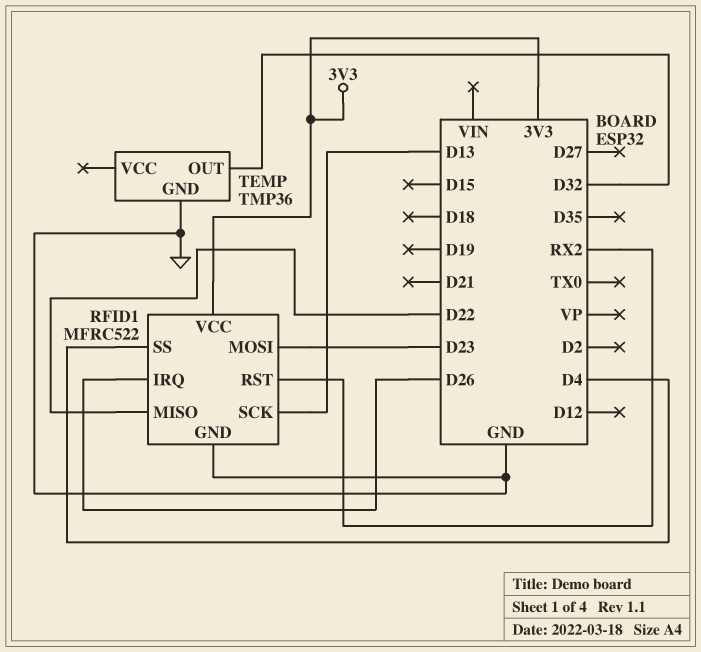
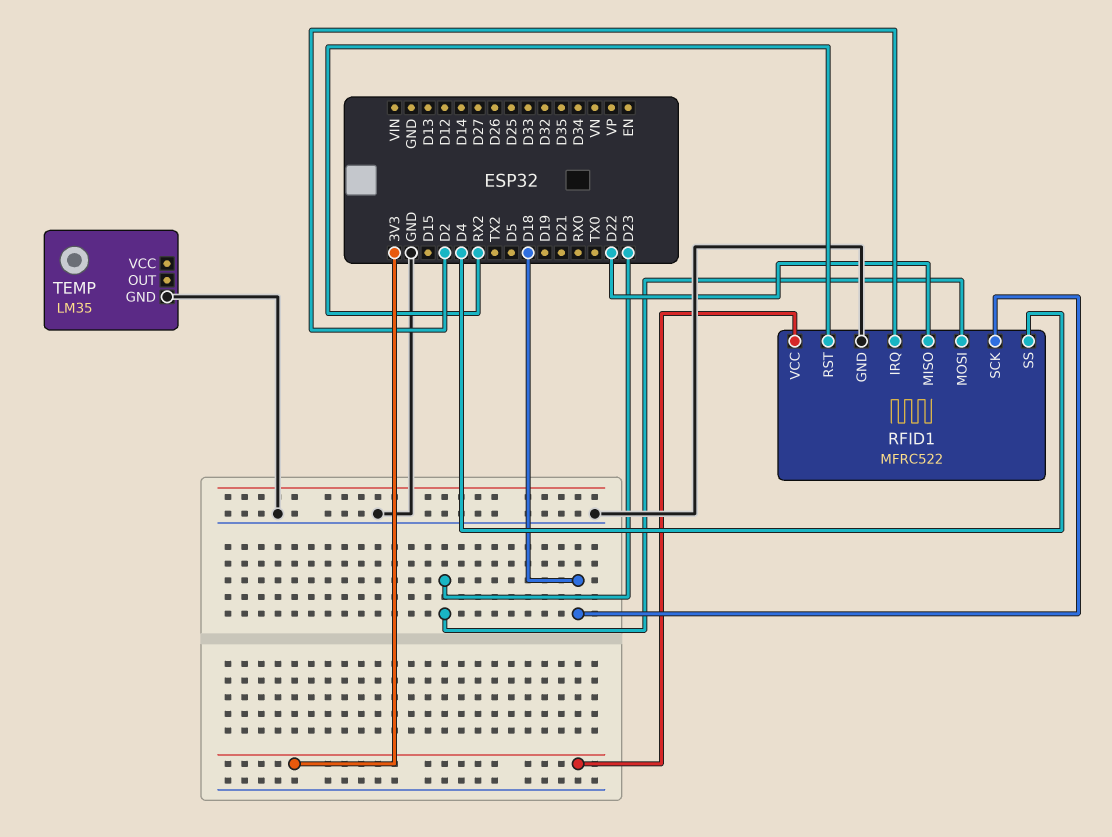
RFID1 pin IRQ: D26 -> D2
RFID1 pin SCK: D13 -> D18
TEMP: TMP36 -> LM35
TEMP pin OUT: D32 -> none

